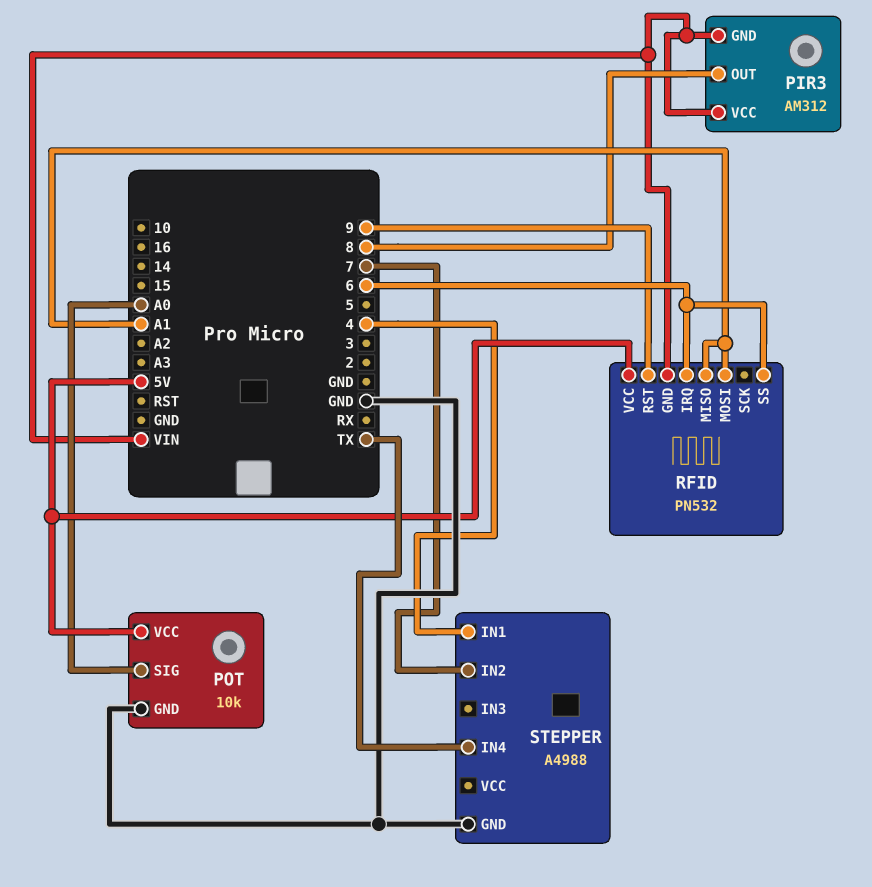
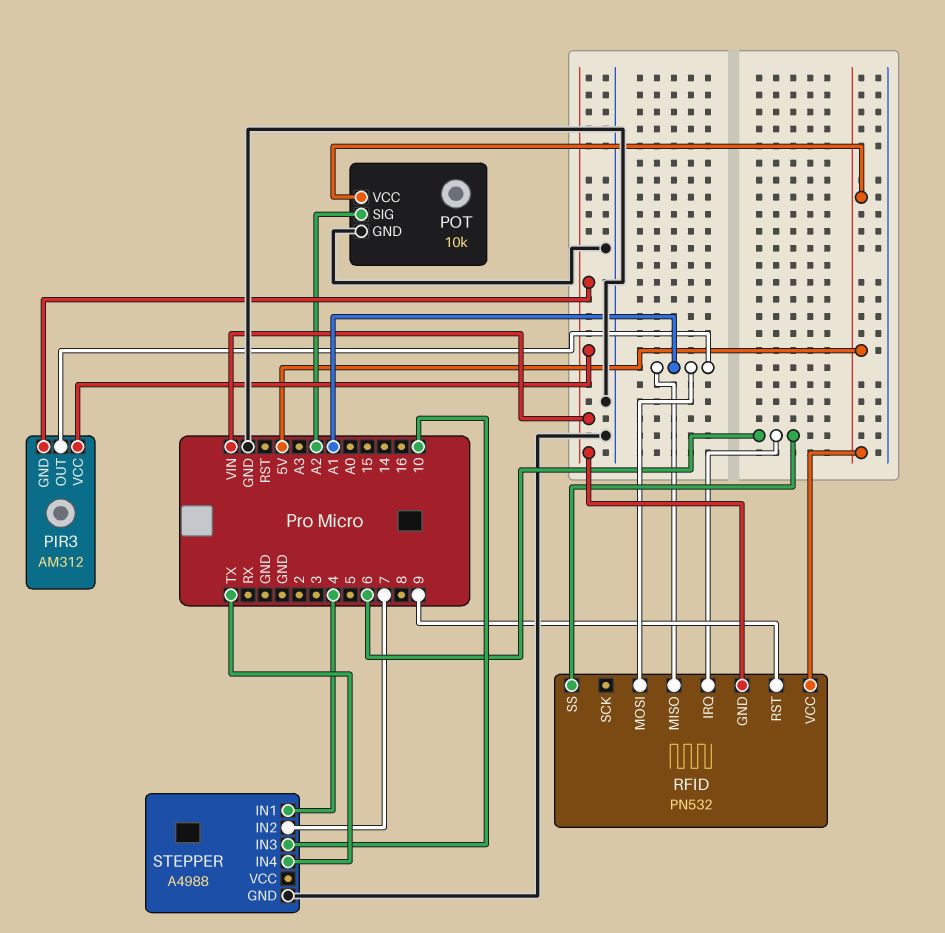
PIR3 pin OUT: 8 -> A1
POT pin SIG: A0 -> A2
STEPPER pin IN3: none -> 10

